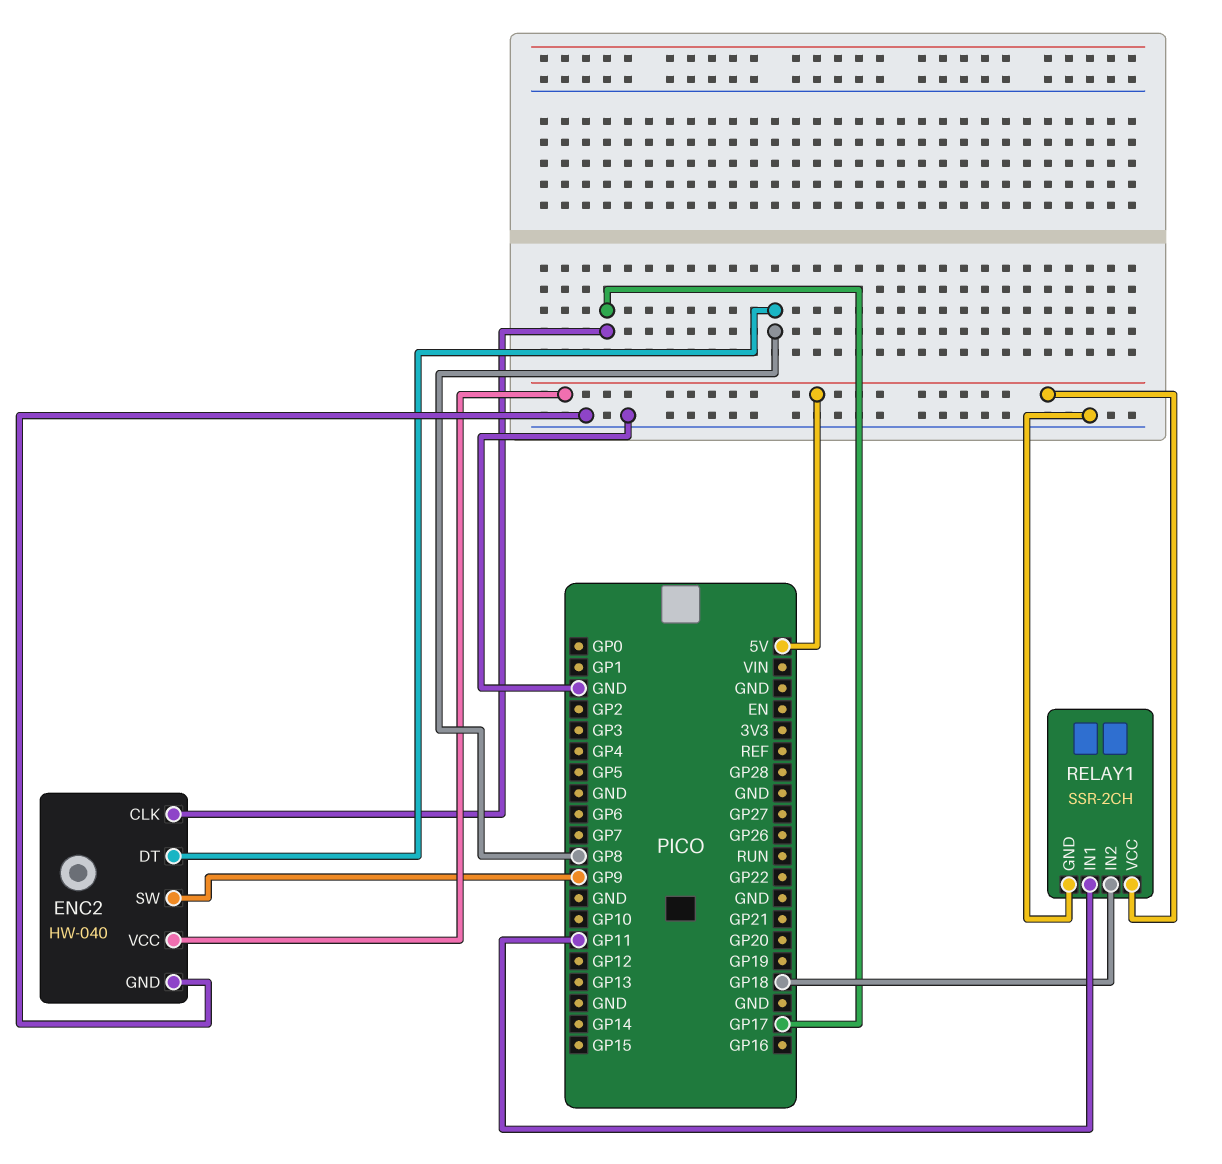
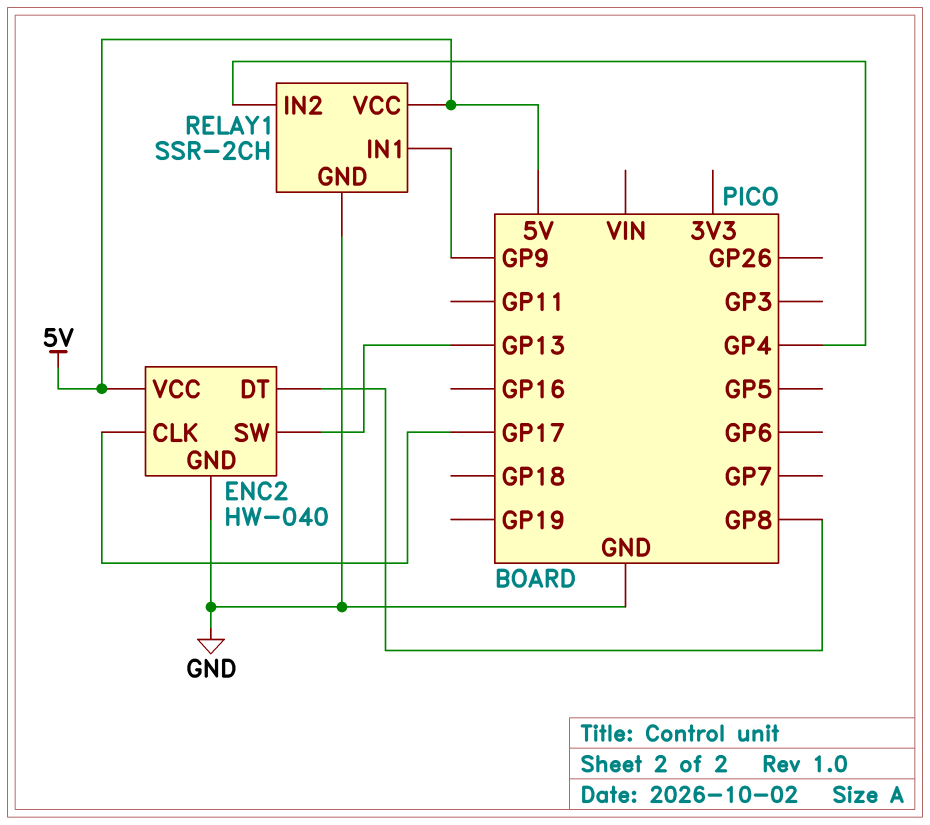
ENC2 pin SW: GP9 -> GP13
RELAY1 pin IN1: GP11 -> GP9
RELAY1 pin IN2: GP18 -> GP4

